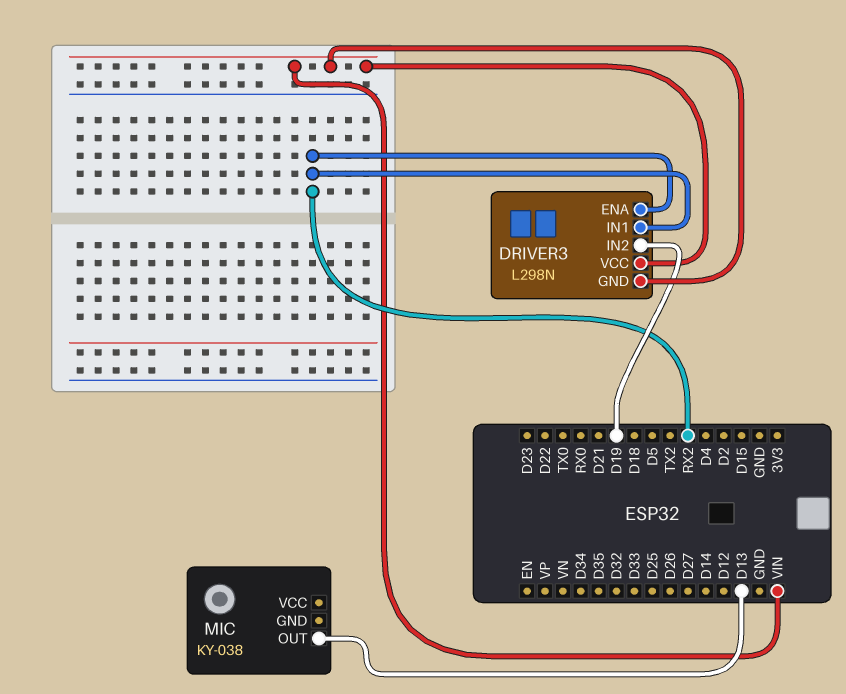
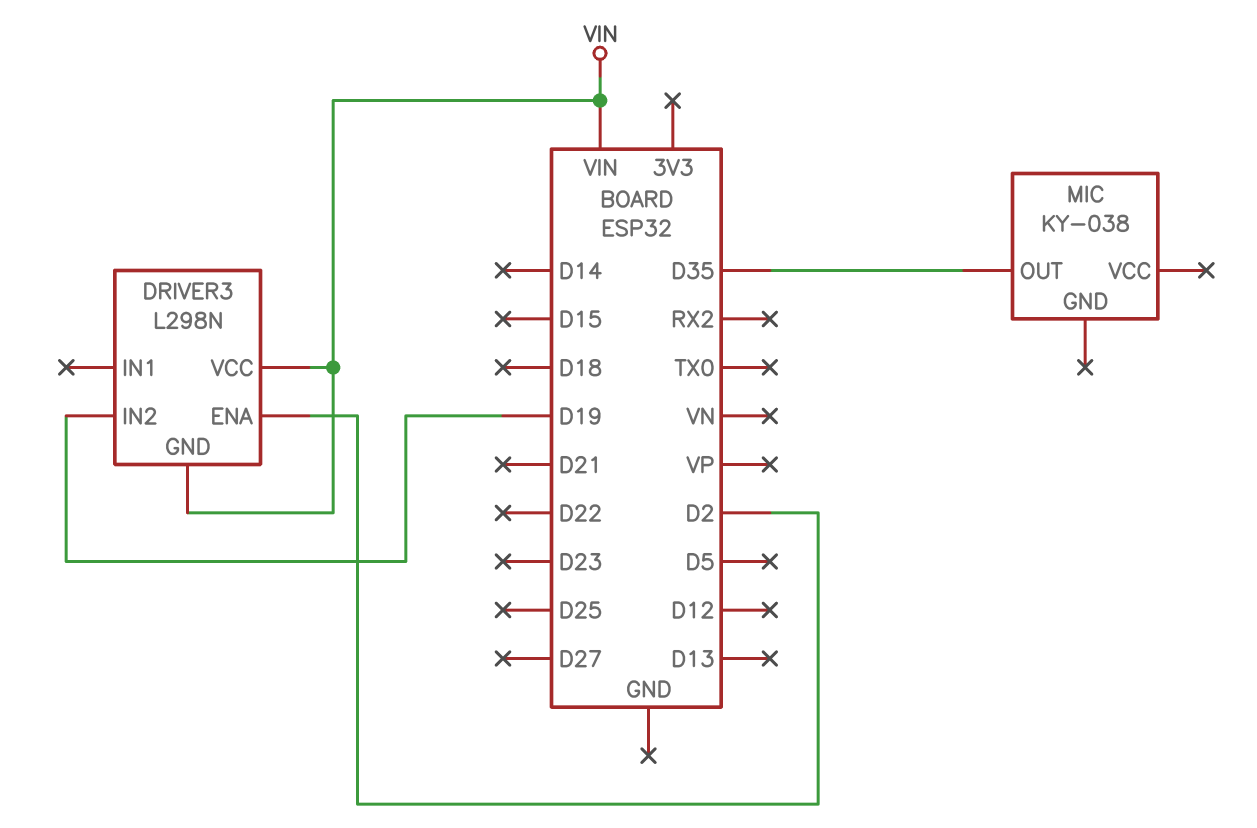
DRIVER3 pin ENA: RX2 -> D2
DRIVER3 pin IN1: RX2 -> none
MIC pin OUT: D13 -> D35

